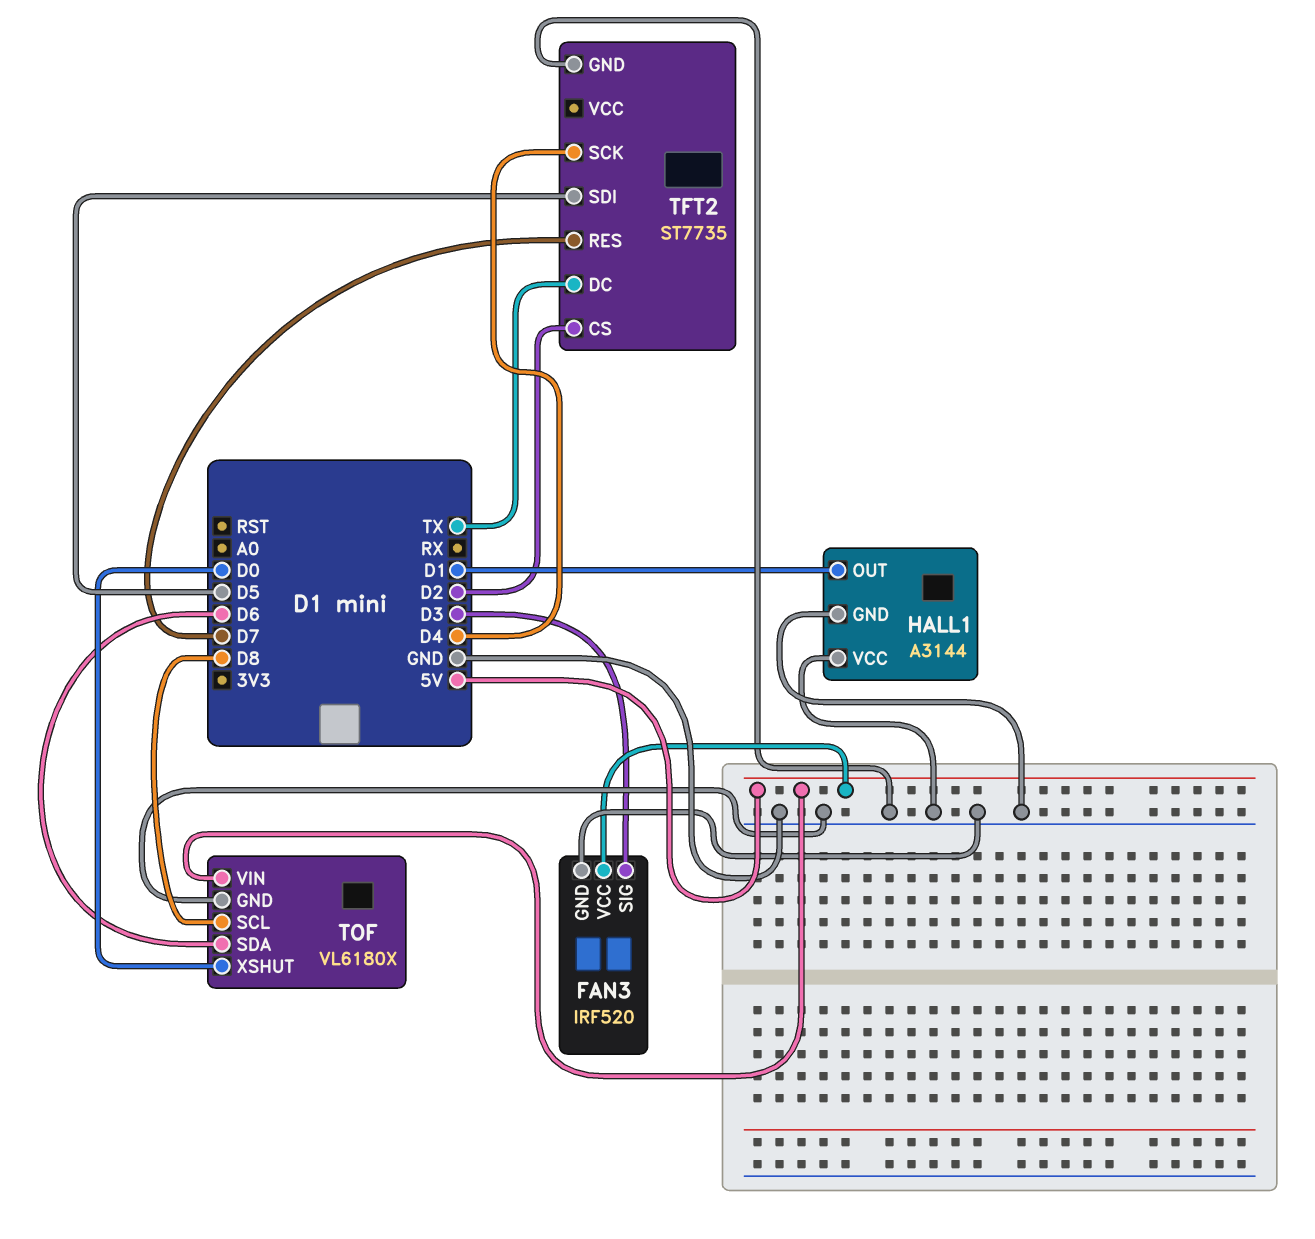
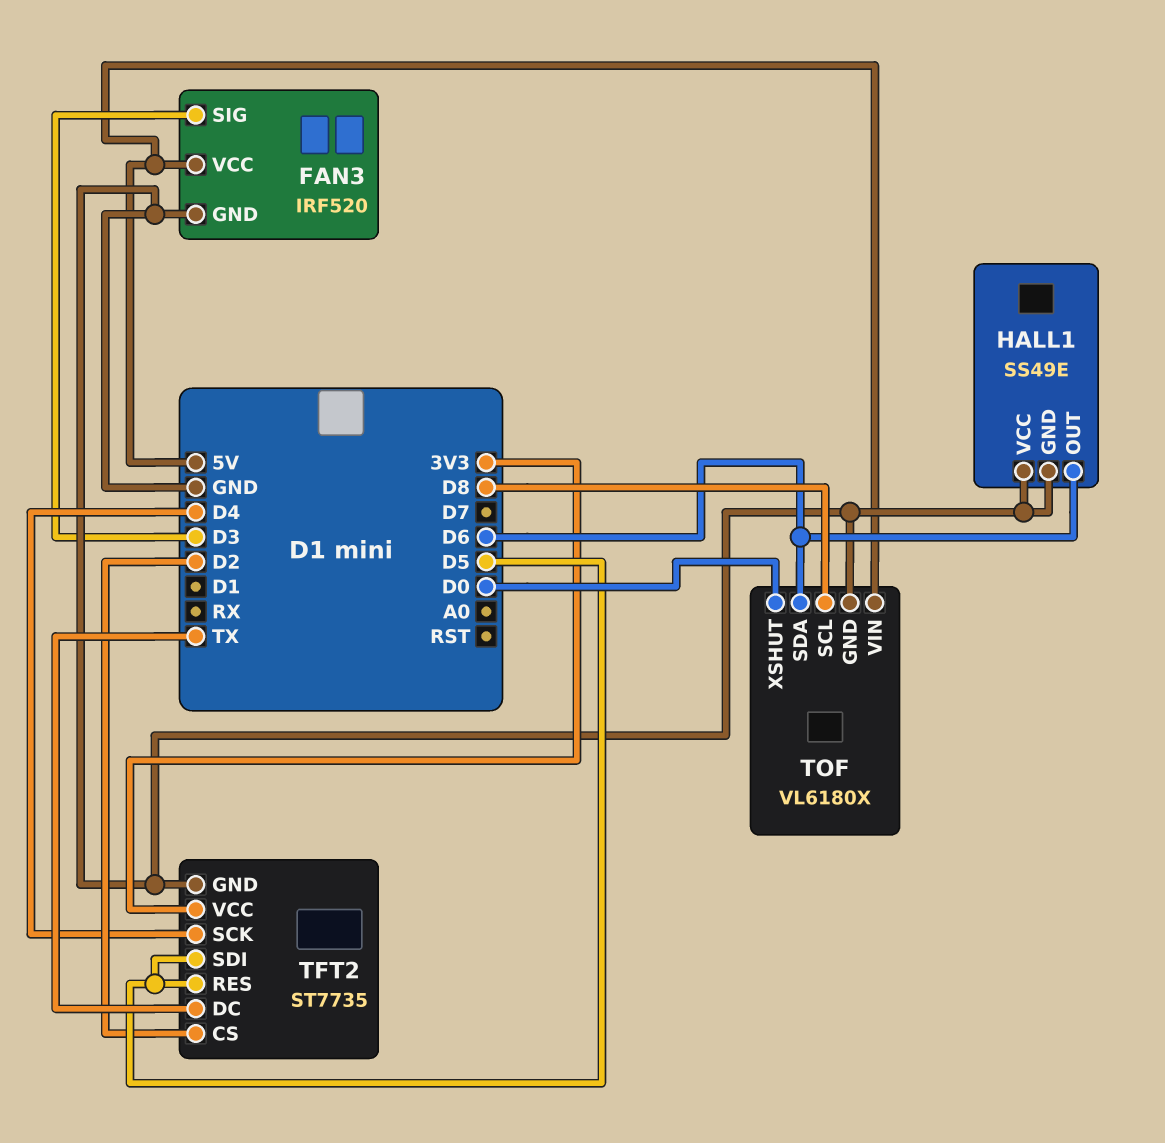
HALL1: A3144 -> SS49E
HALL1 pin OUT: D1 -> D6
TFT2 pin RES: D7 -> D5
TFT2 pin VCC: none -> 3V3

